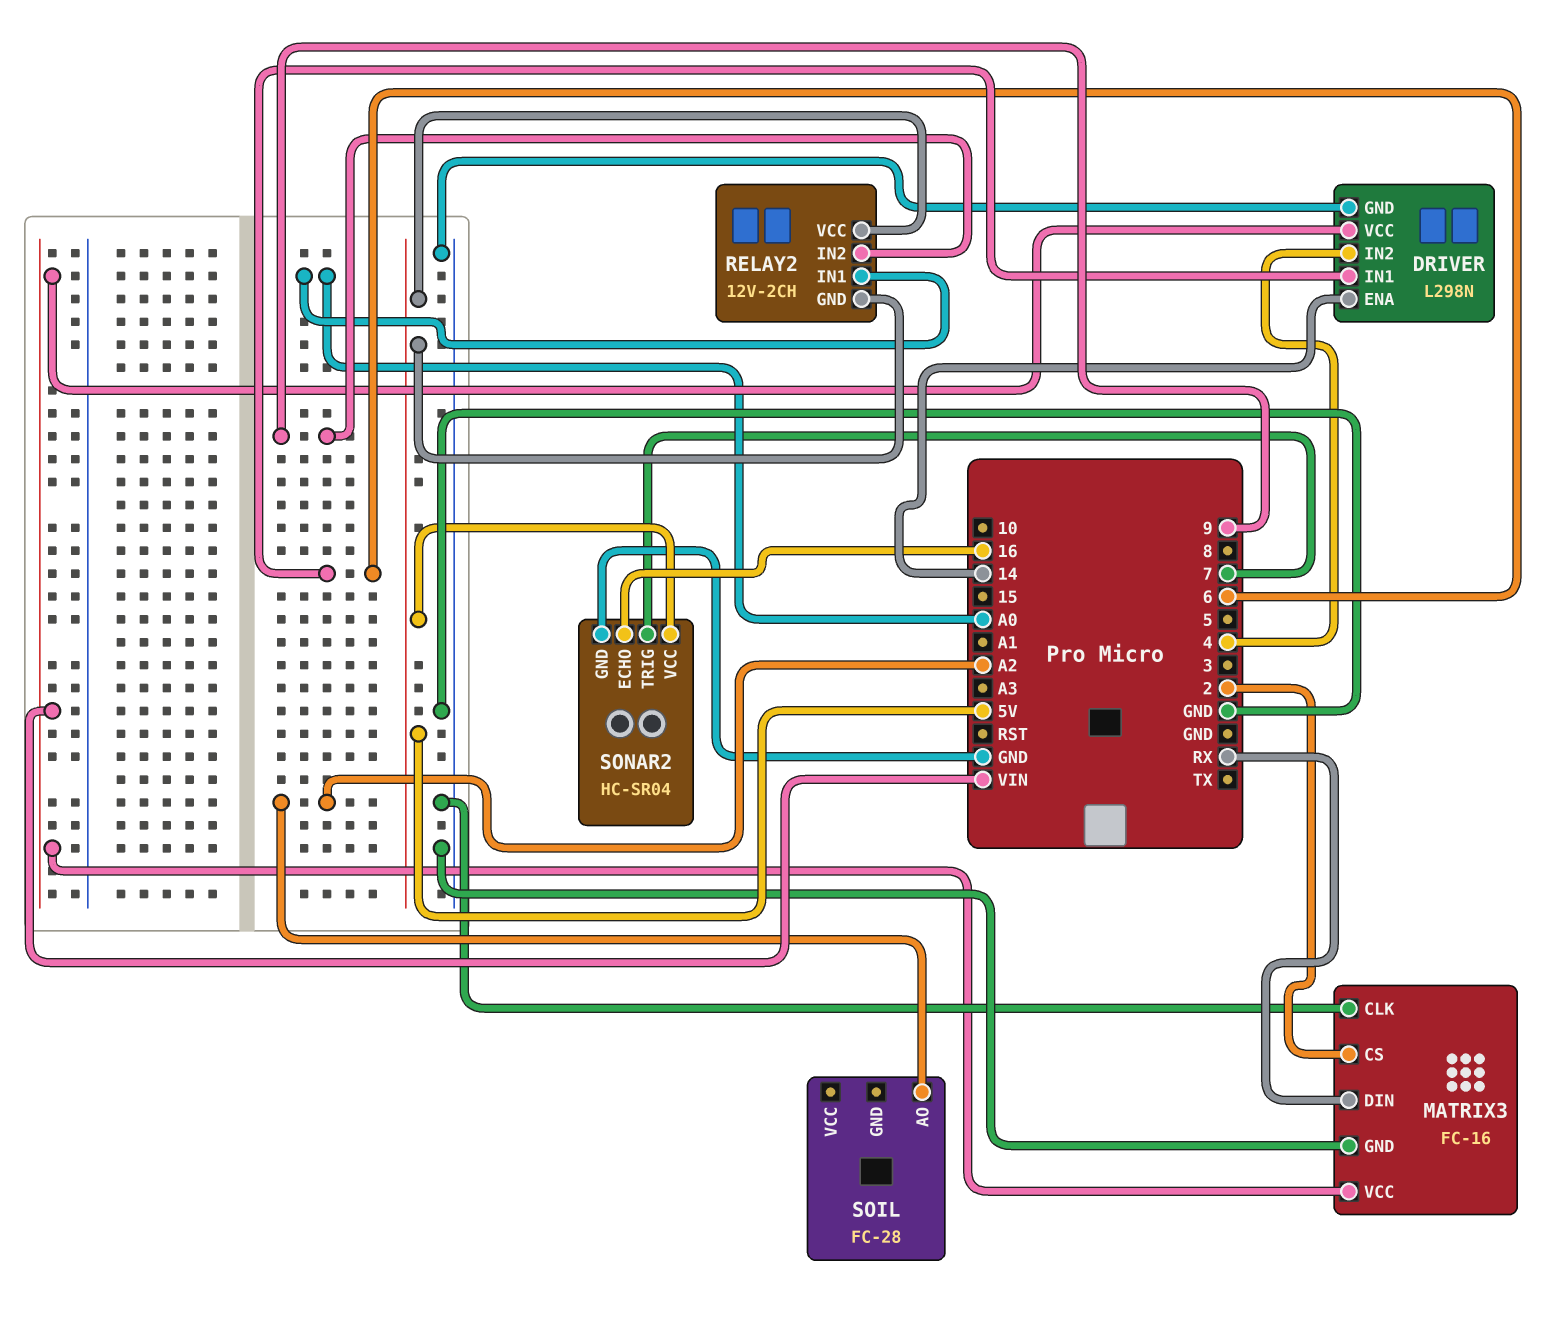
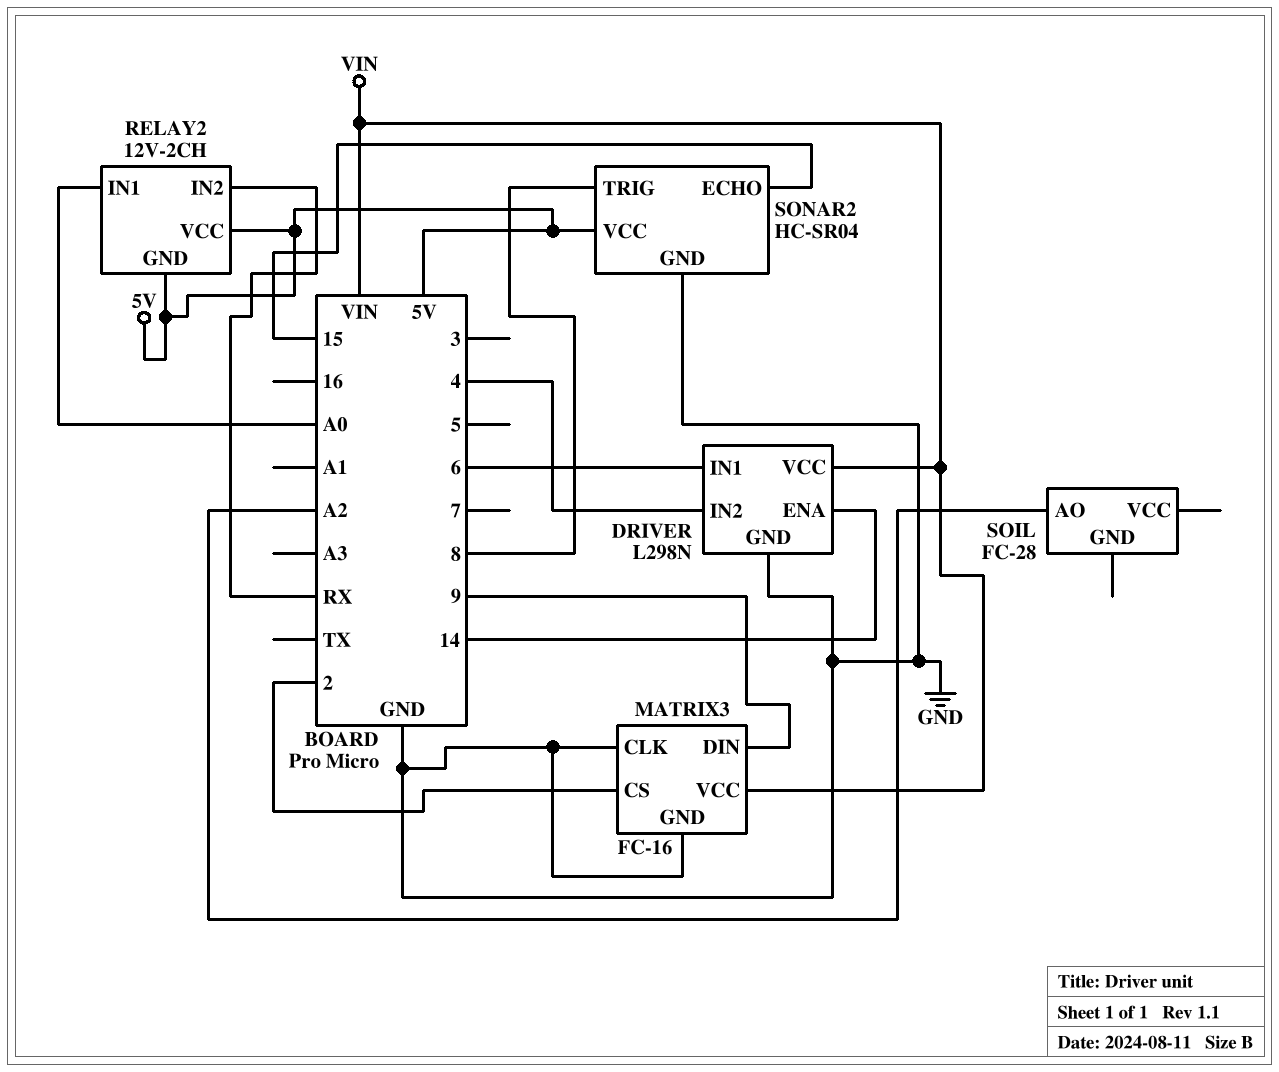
MATRIX3 pin DIN: RX -> 9
RELAY2 pin IN2: 9 -> RX
SONAR2 pin ECHO: 16 -> 15
SONAR2 pin TRIG: 7 -> 8

